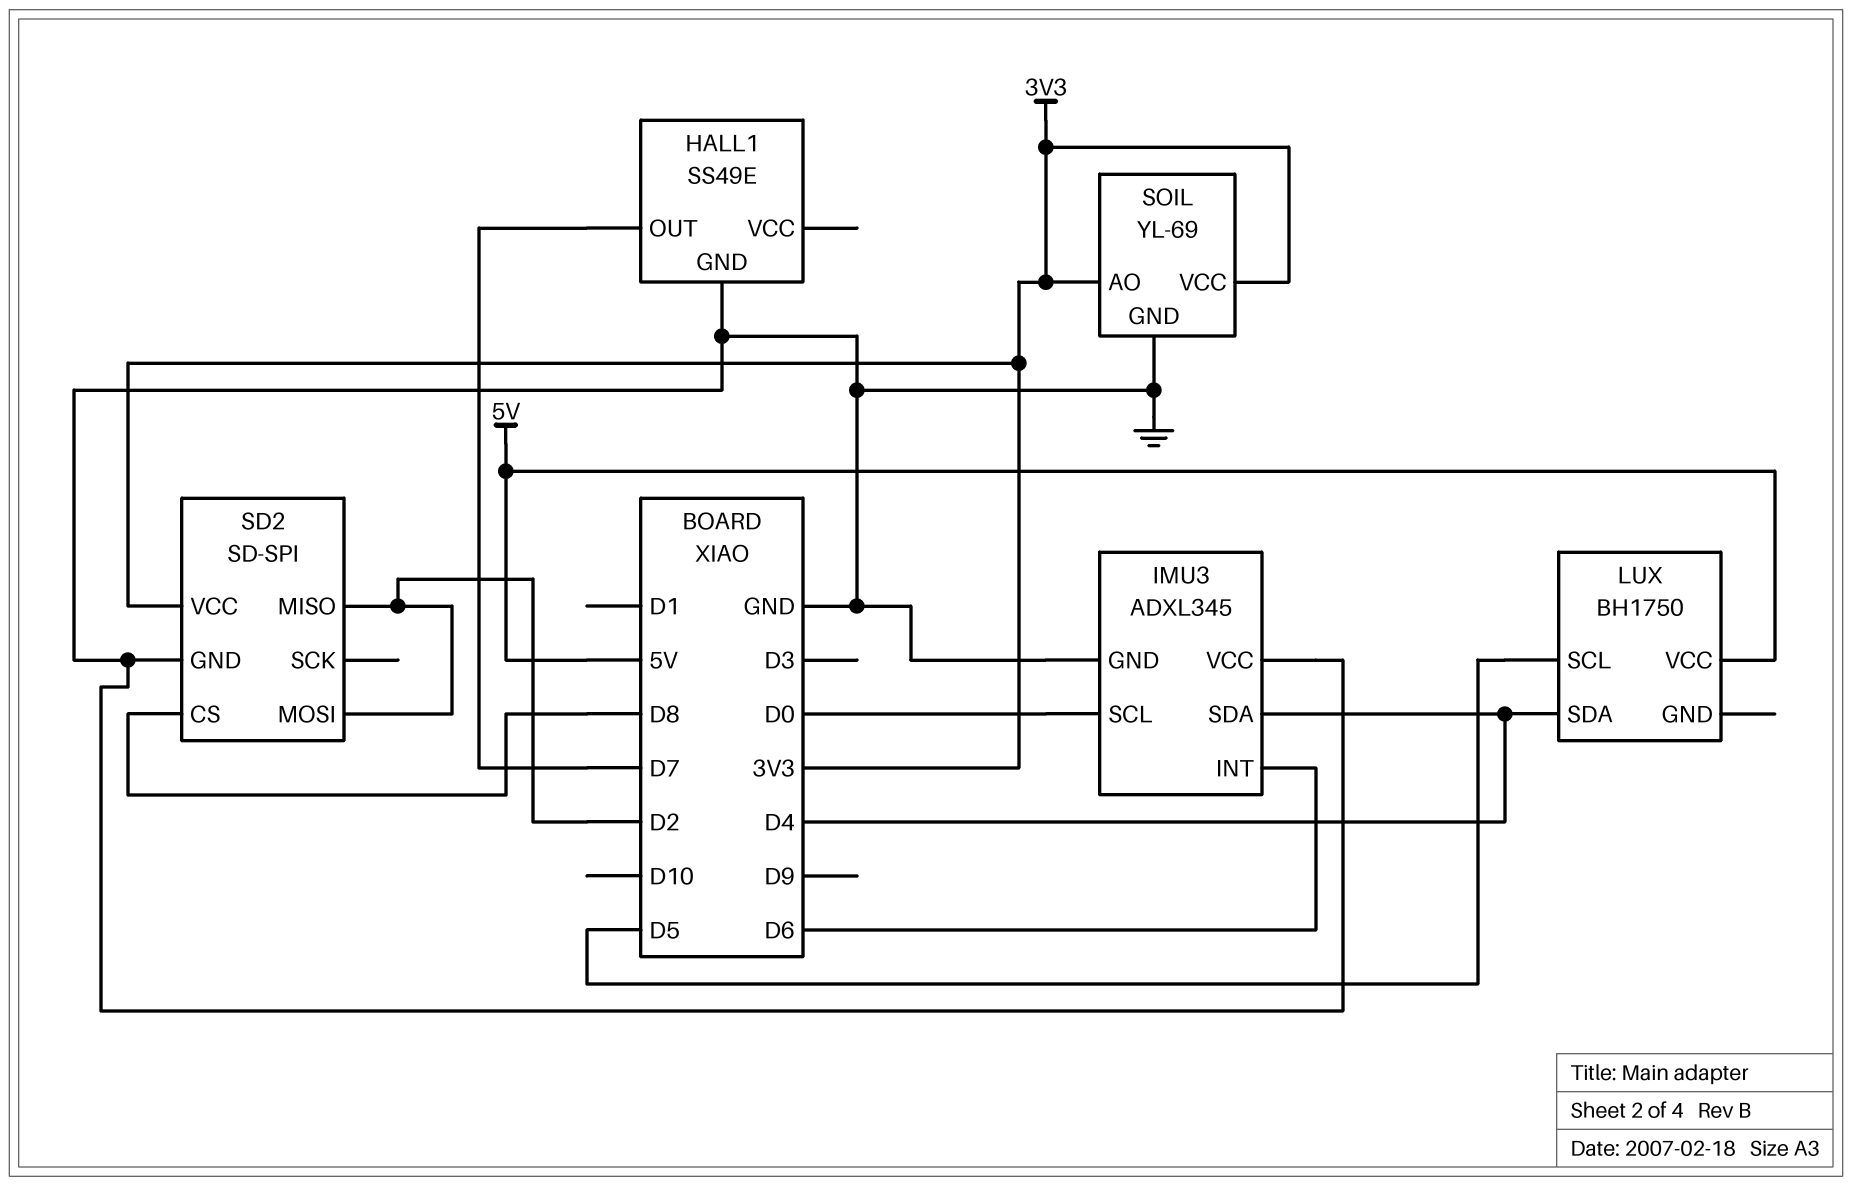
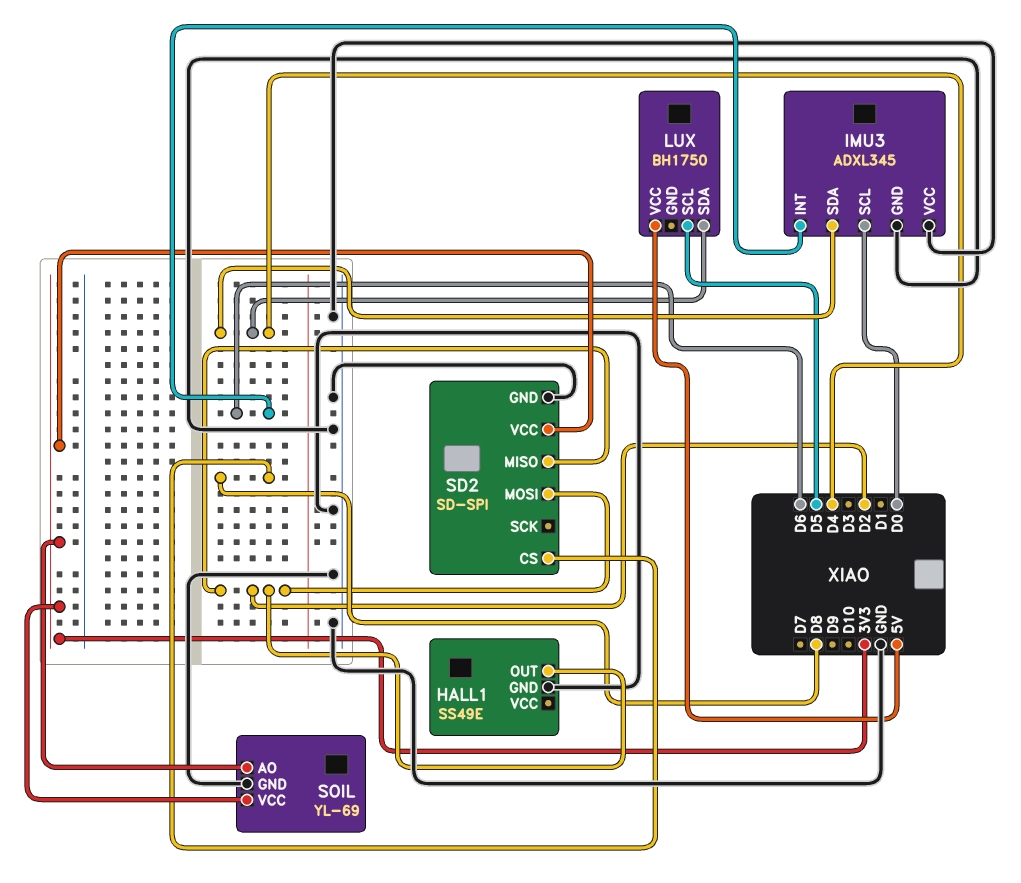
HALL1 pin OUT: D7 -> D2

